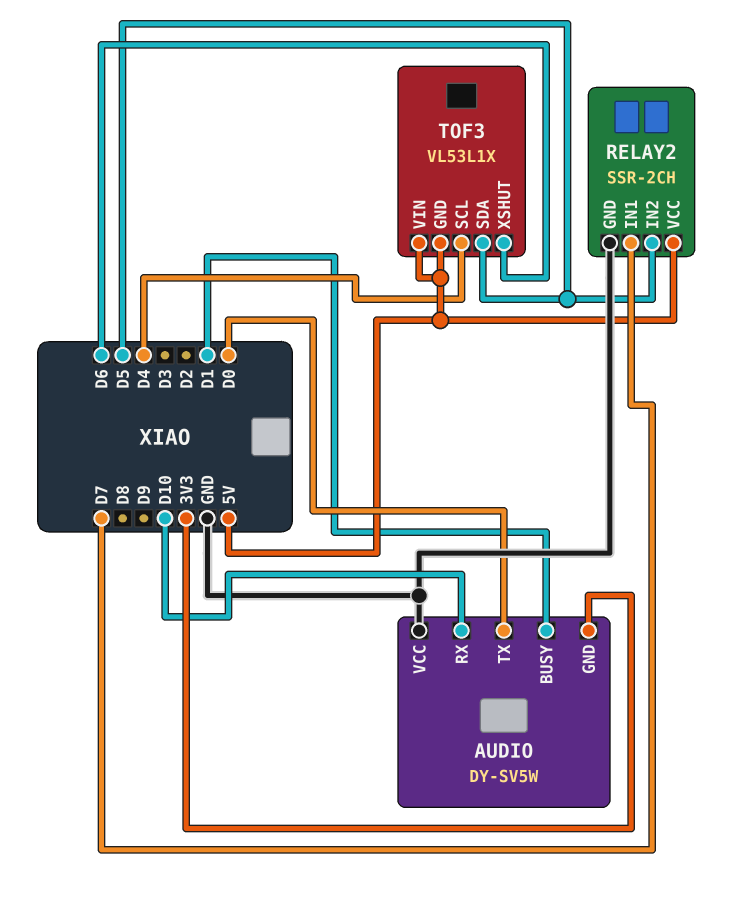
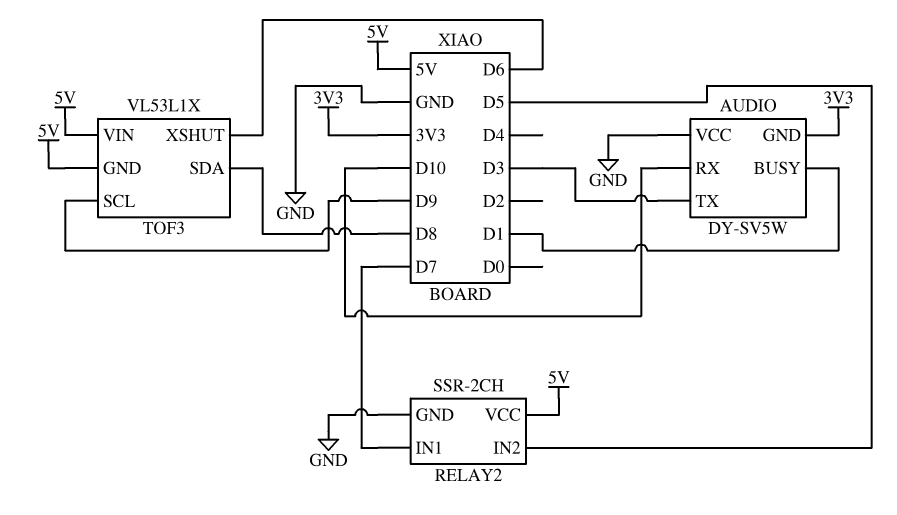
AUDIO pin TX: D0 -> D3
TOF3 pin SCL: D4 -> D9
TOF3 pin SDA: D5 -> D8

